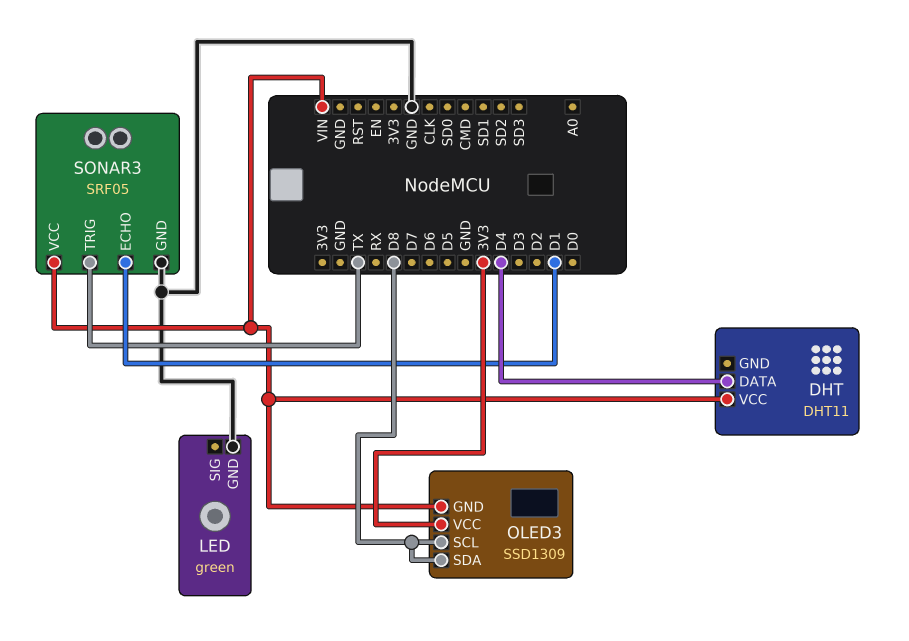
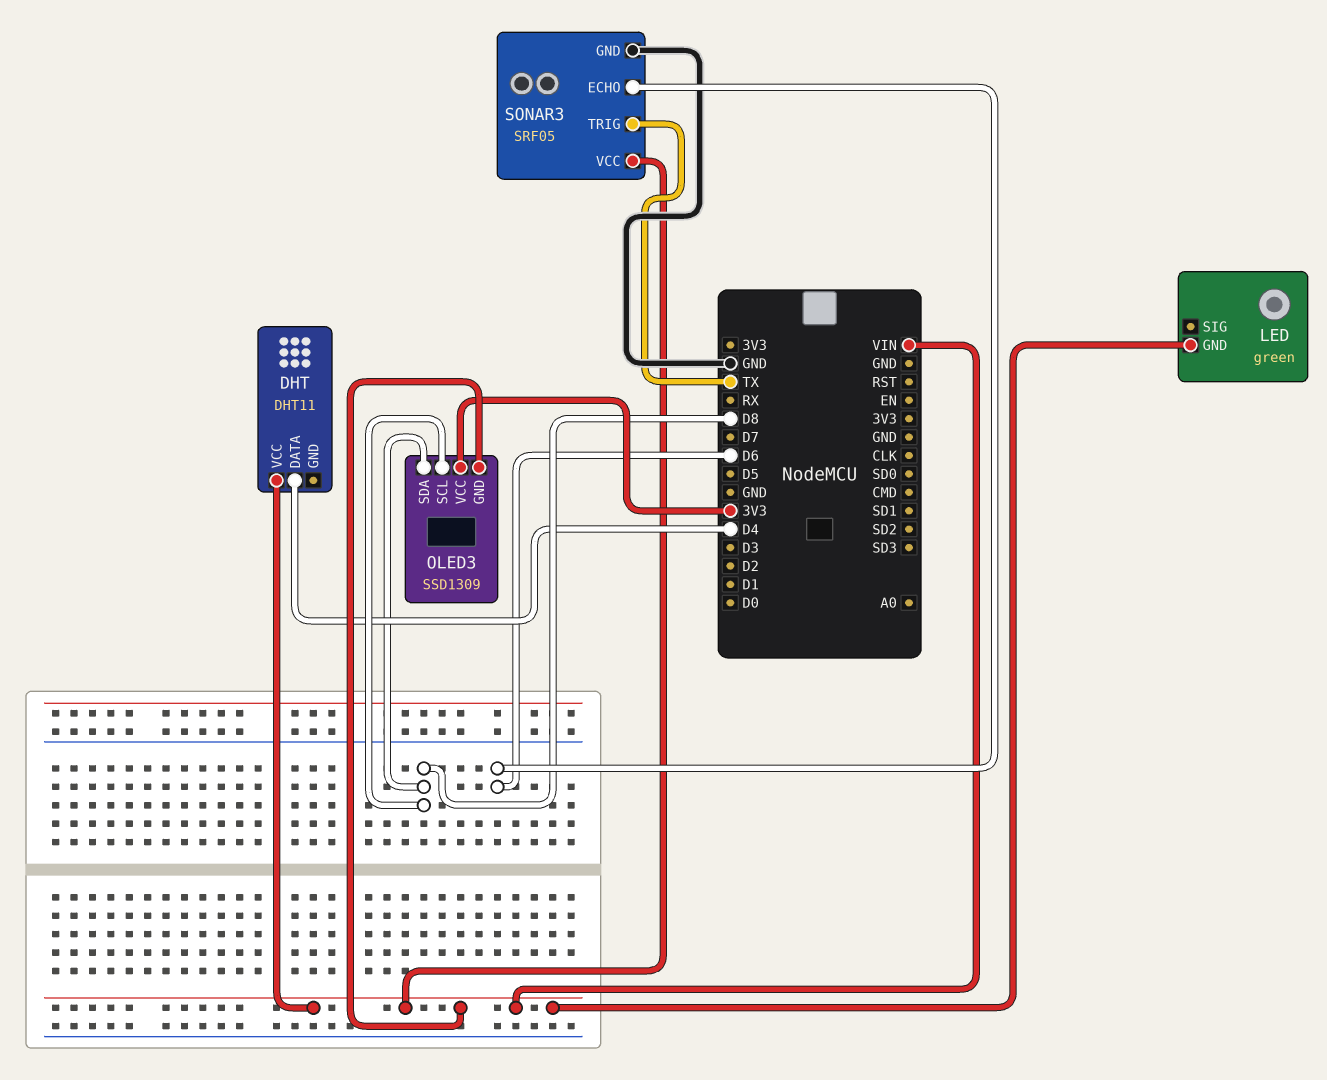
LED pin GND: GND -> VIN
SONAR3 pin ECHO: D1 -> D6

